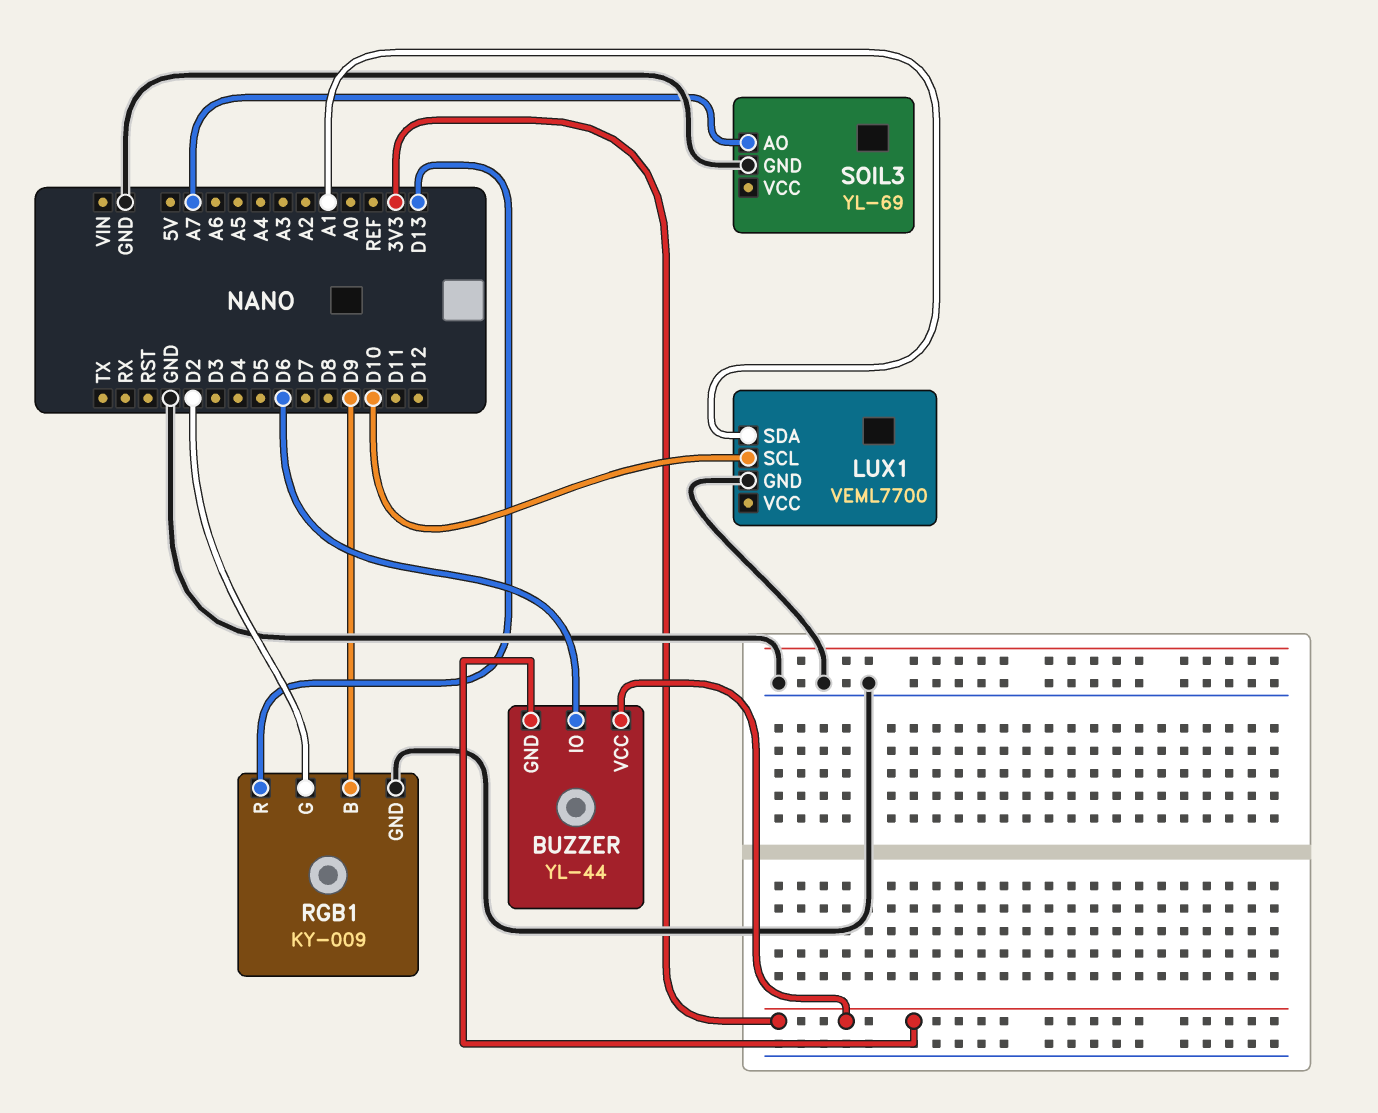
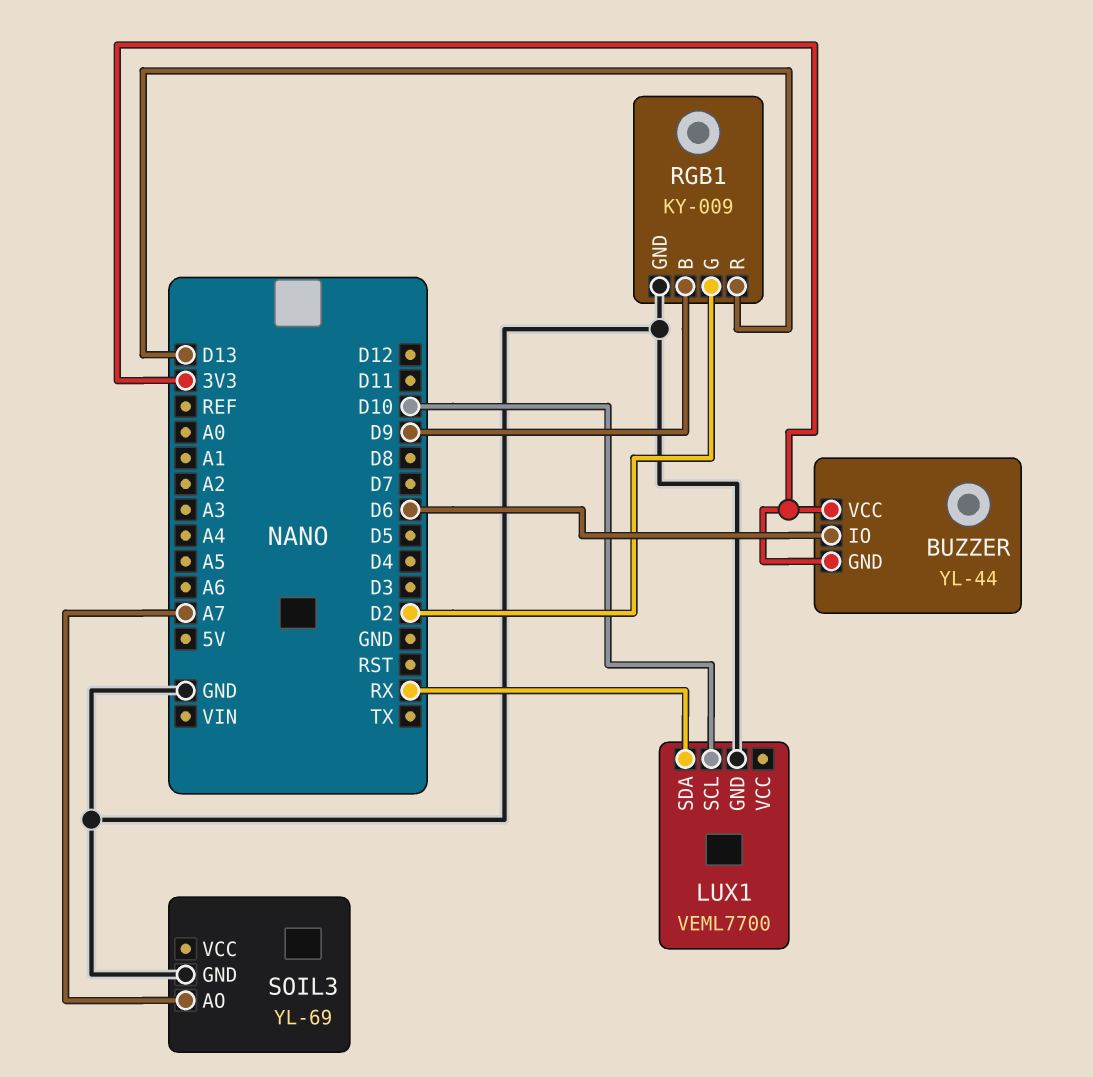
LUX1 pin SDA: A1 -> RX

